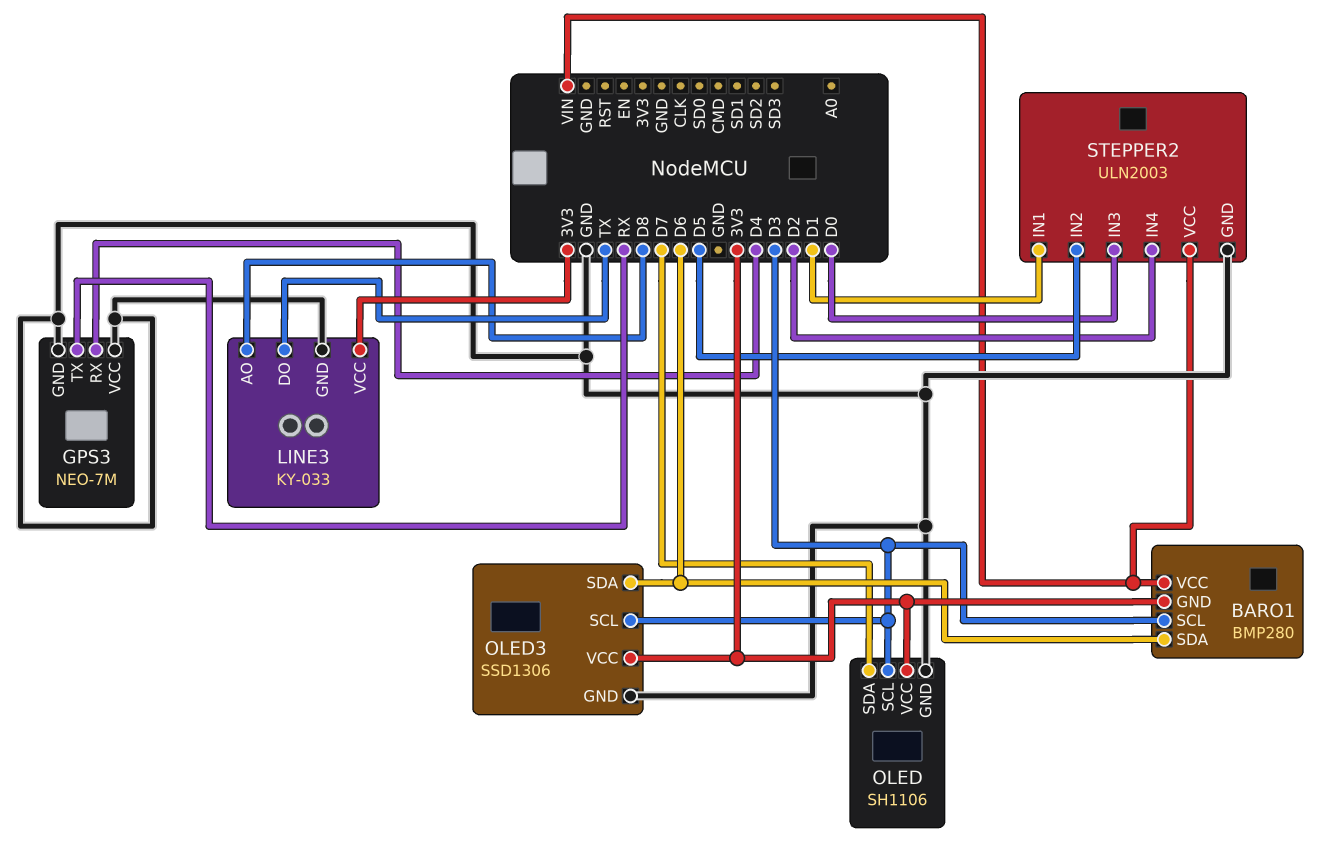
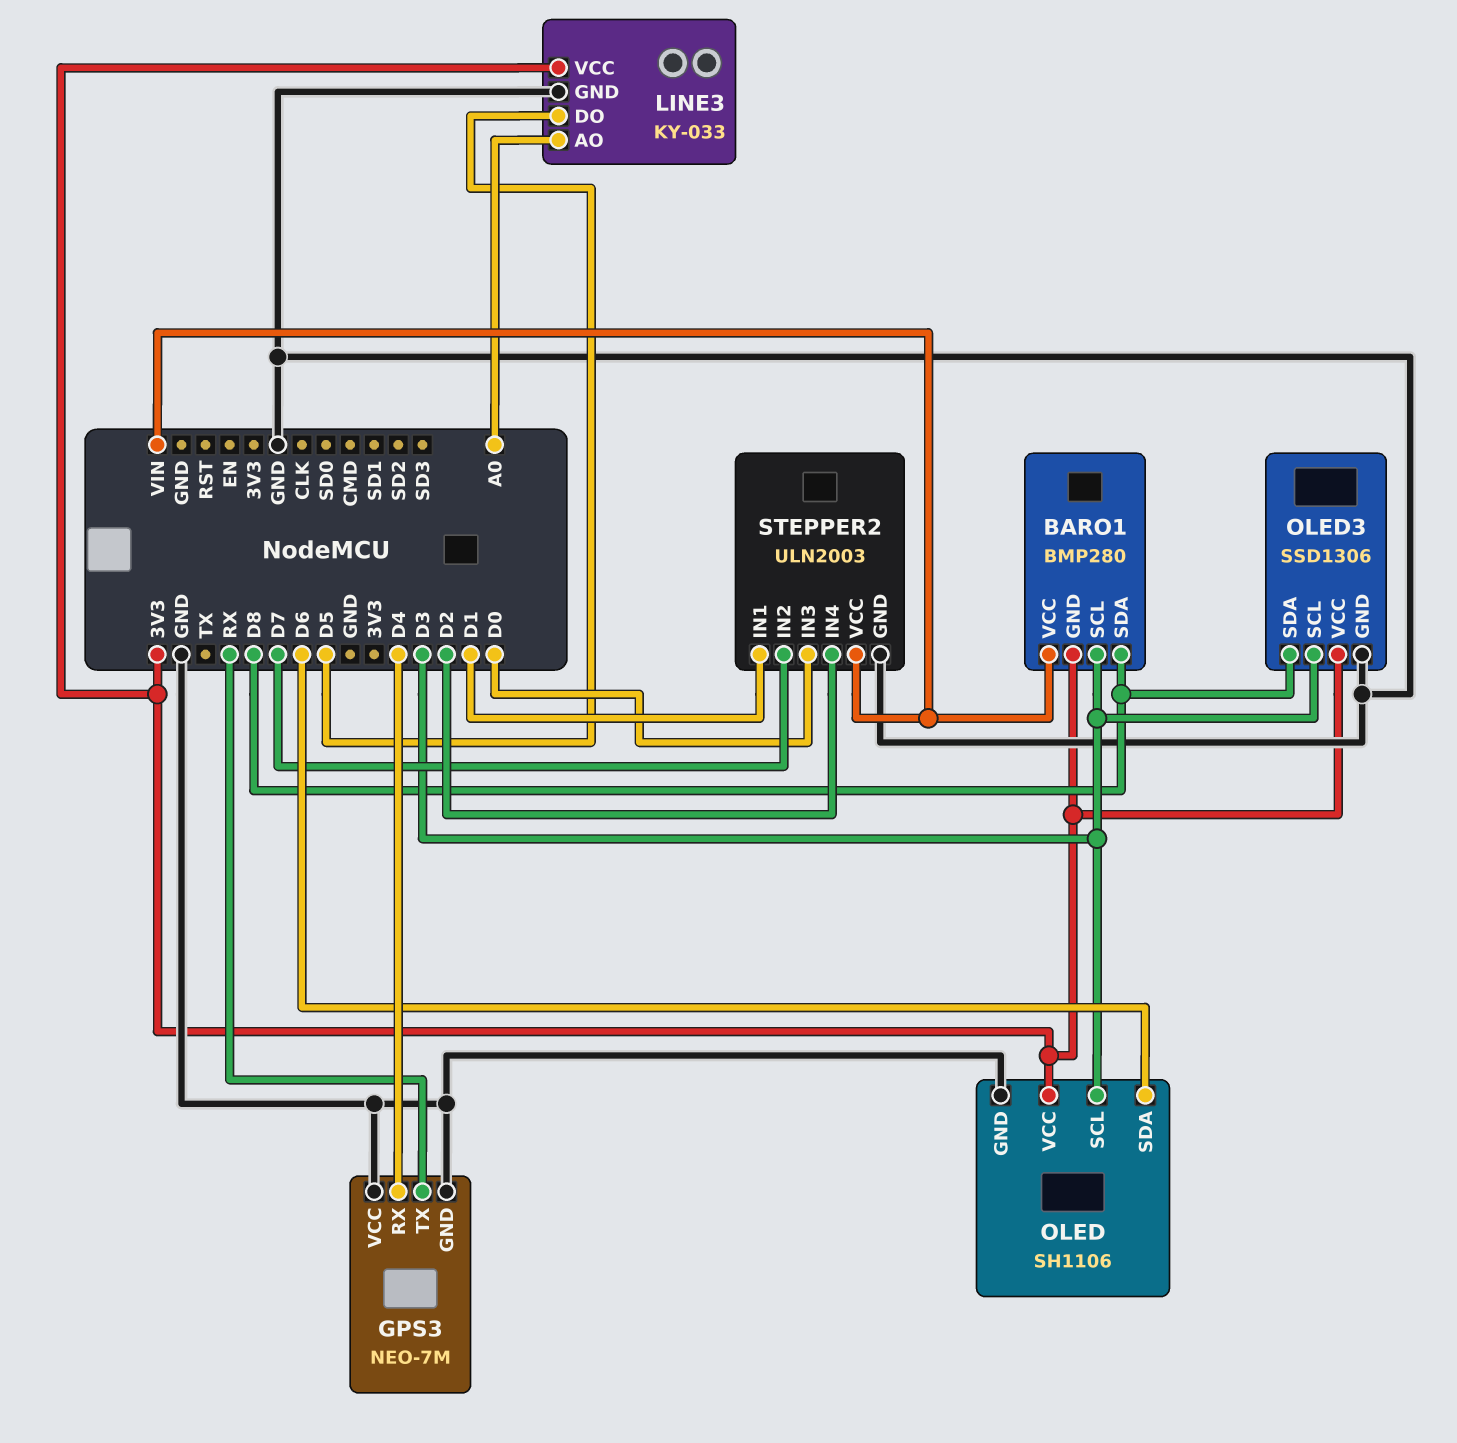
BARO1 pin SDA: D6 -> D8
LINE3 pin AO: D8 -> A0
LINE3 pin DO: TX -> D5
OLED pin SDA: D7 -> D6
OLED3 pin SDA: D6 -> D8
STEPPER2 pin IN2: D5 -> D7

